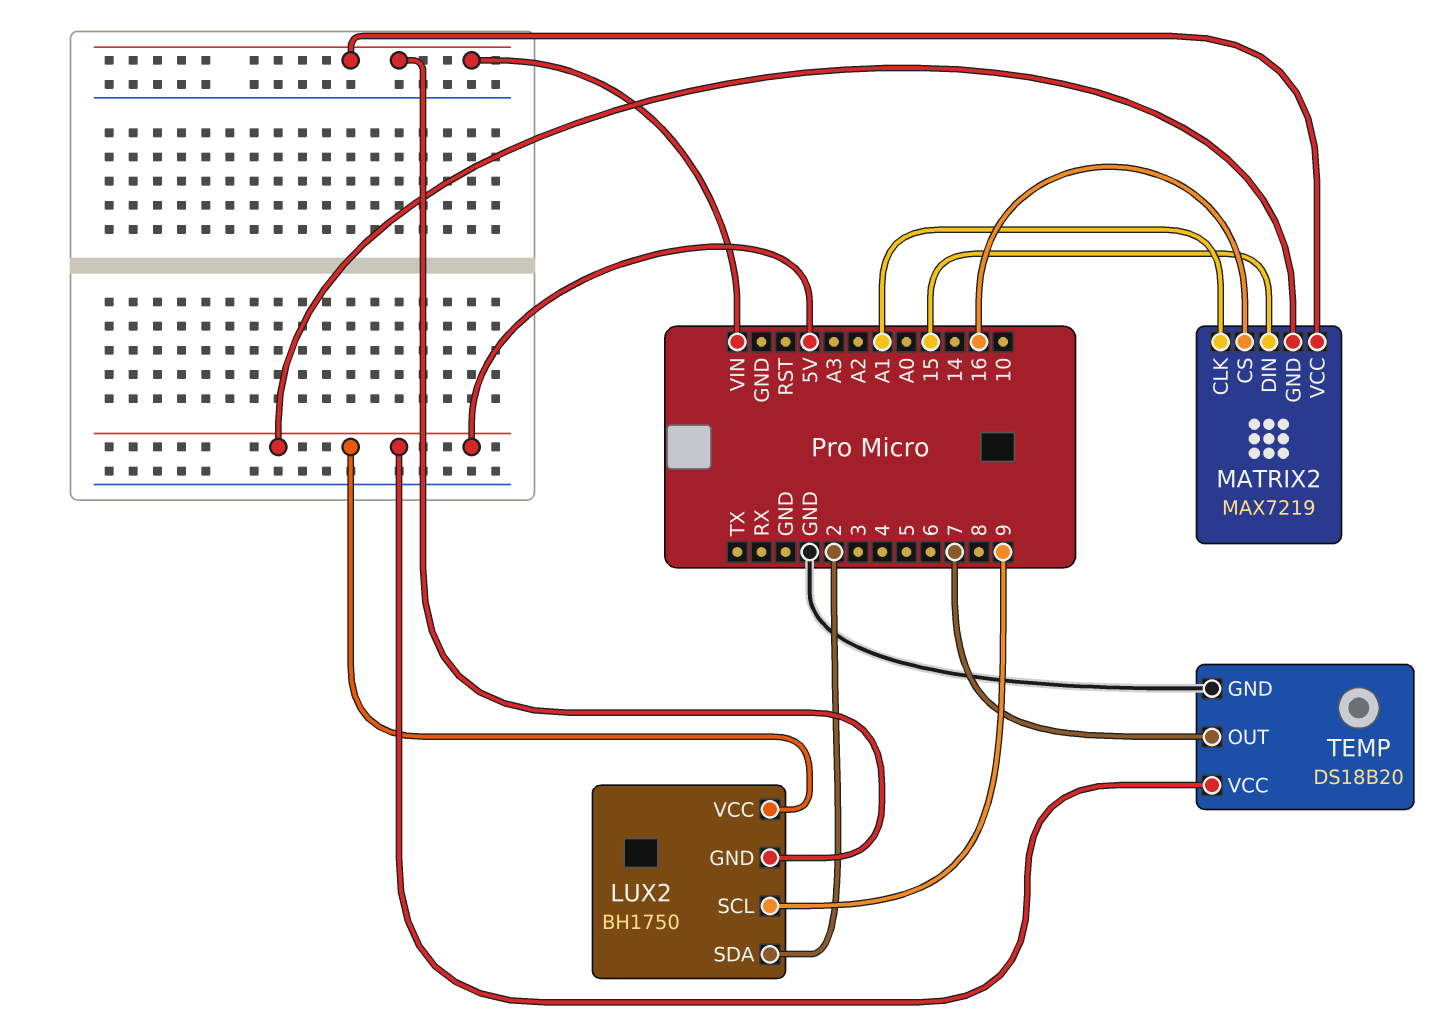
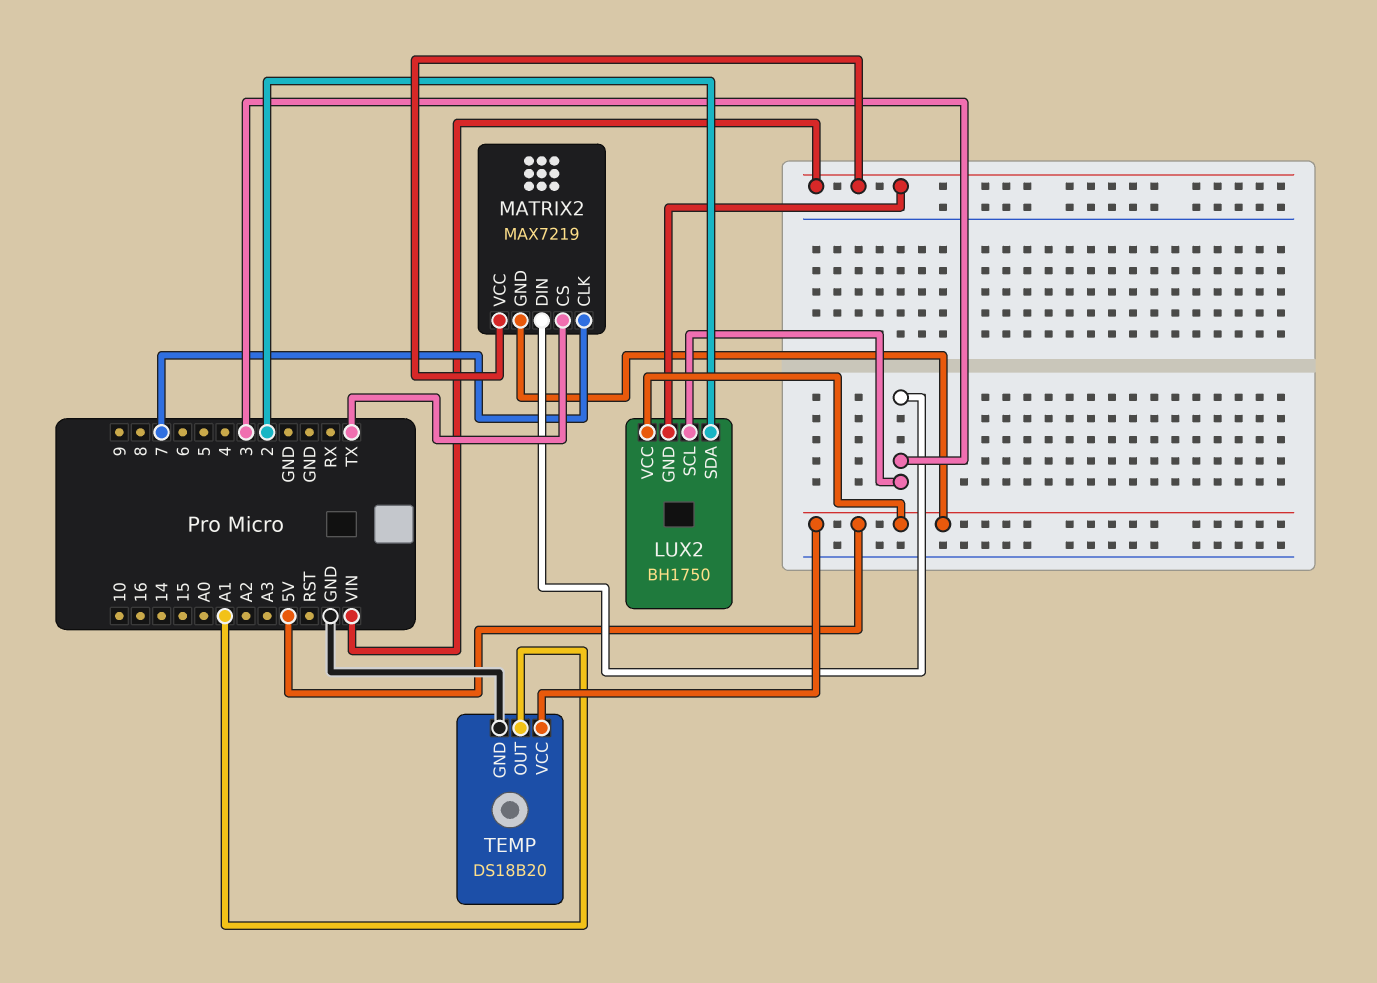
LUX2 pin SCL: 9 -> 3
MATRIX2 pin CLK: A1 -> 7
MATRIX2 pin CS: 16 -> TX
MATRIX2 pin DIN: 15 -> 3
TEMP pin OUT: 7 -> A1

